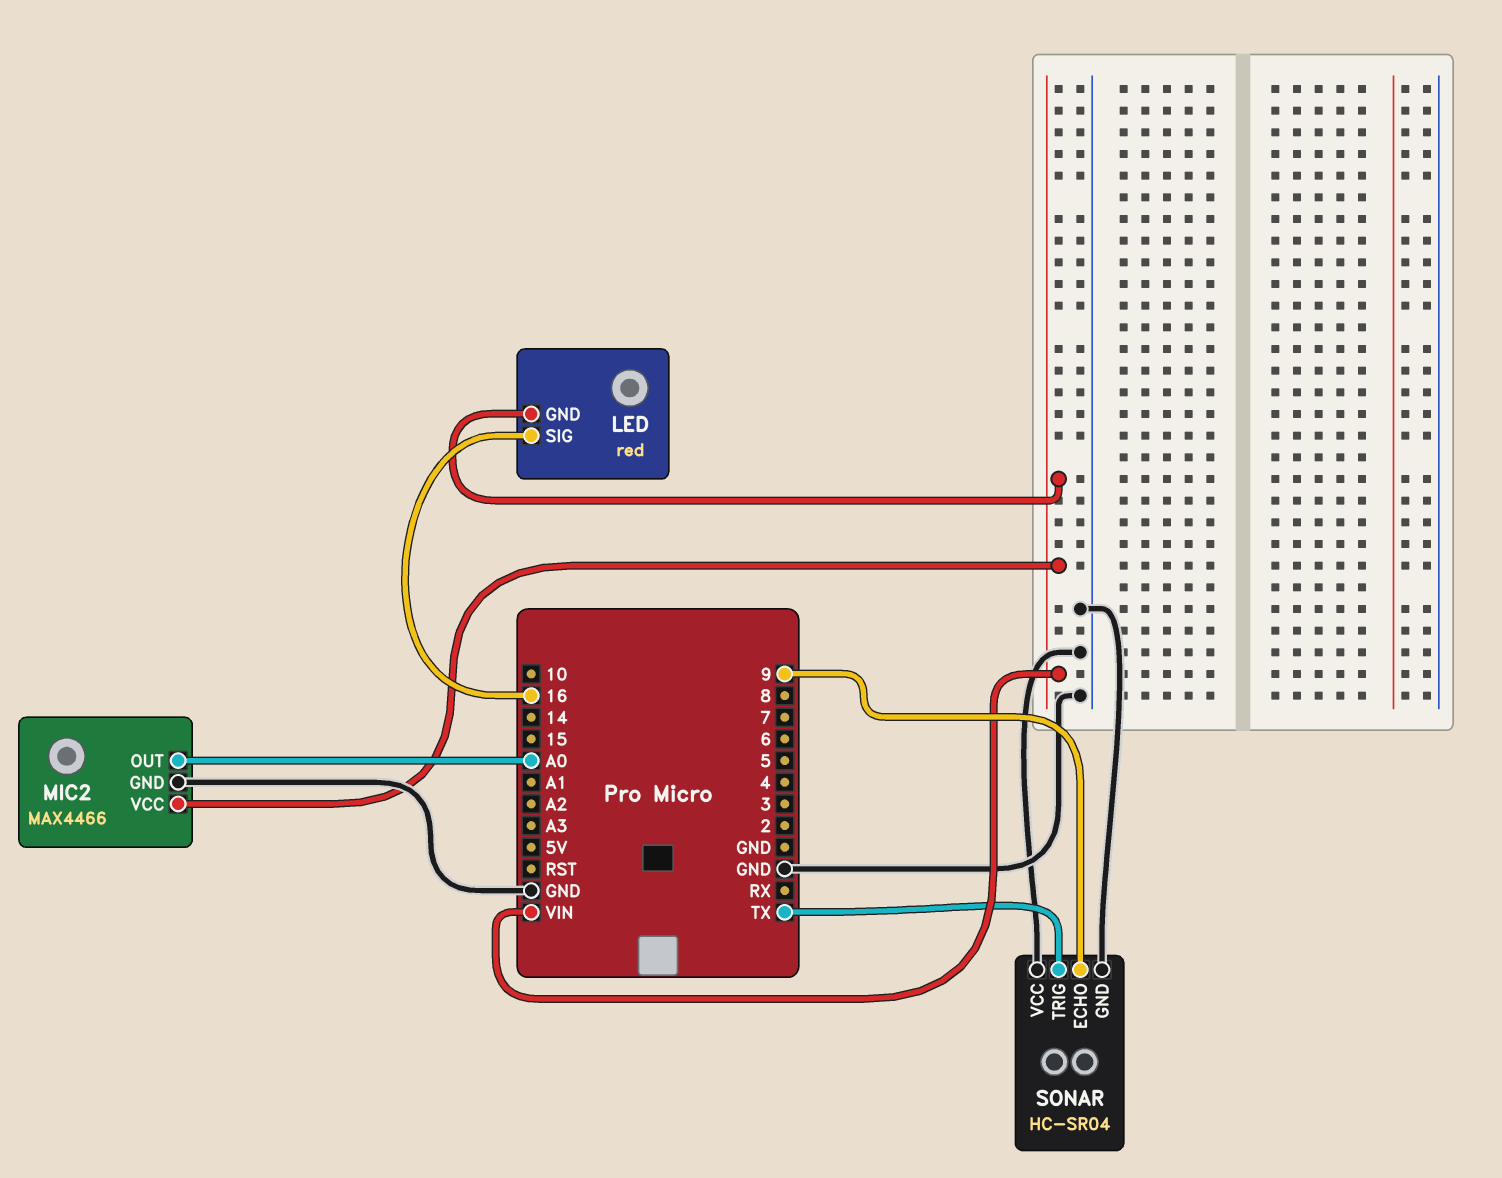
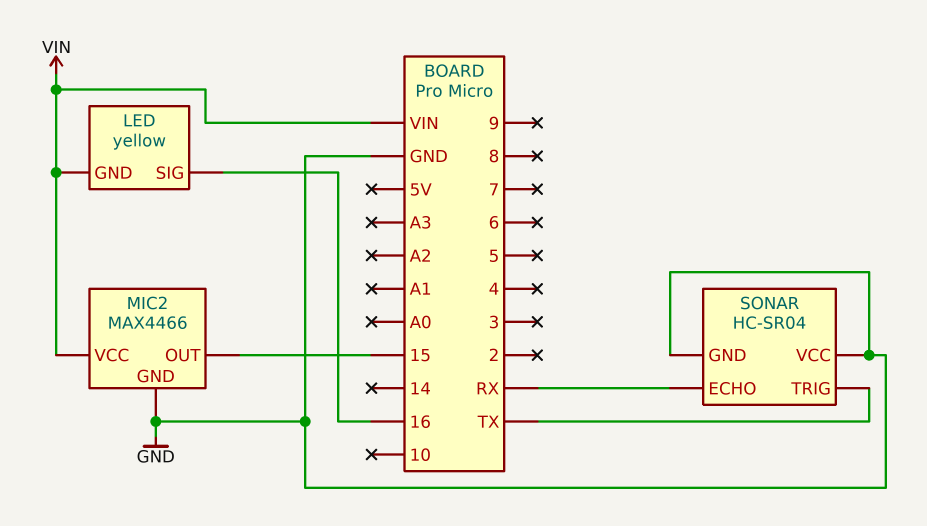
LED: red -> yellow
MIC2 pin OUT: A0 -> 15
SONAR pin ECHO: 9 -> RX

